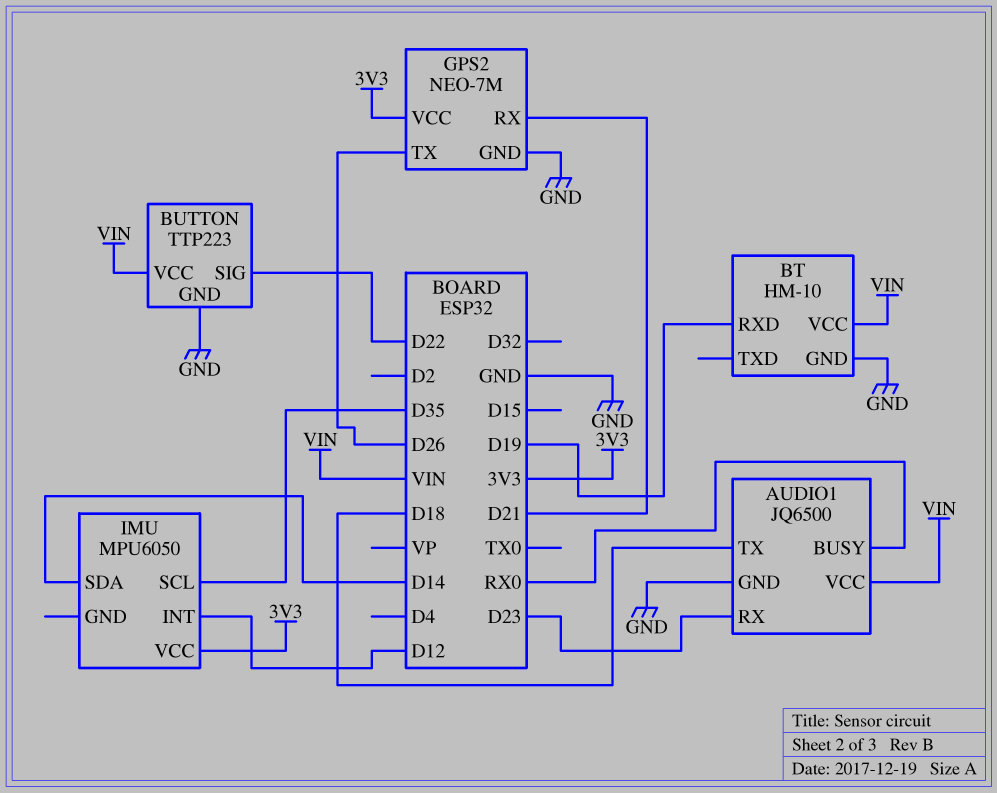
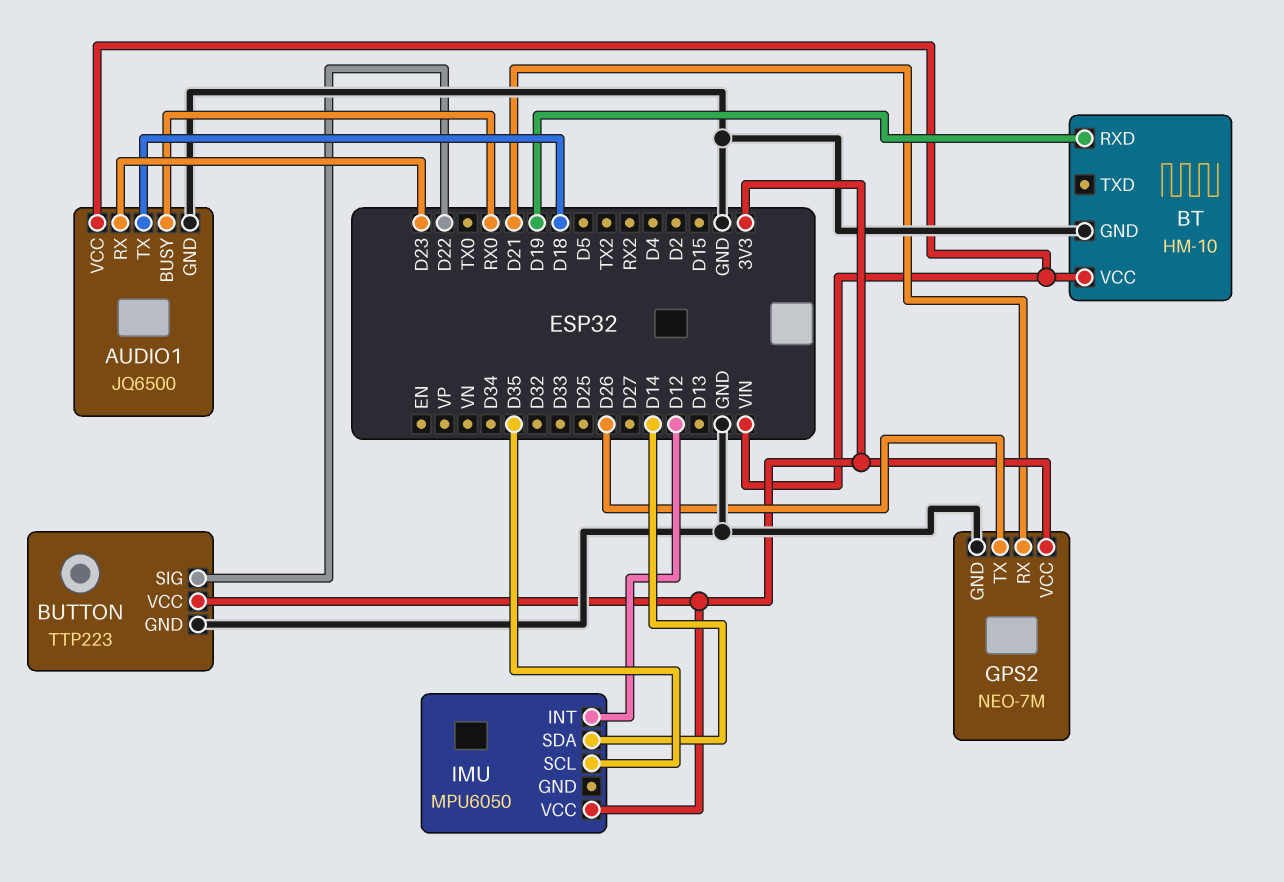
BUTTON pin VCC: VIN -> 3V3

